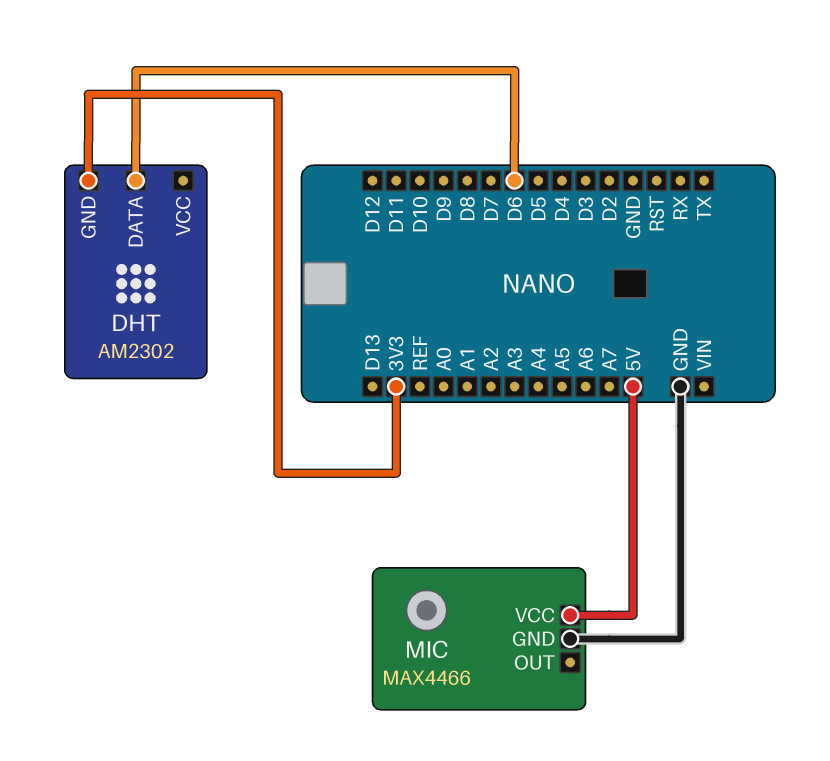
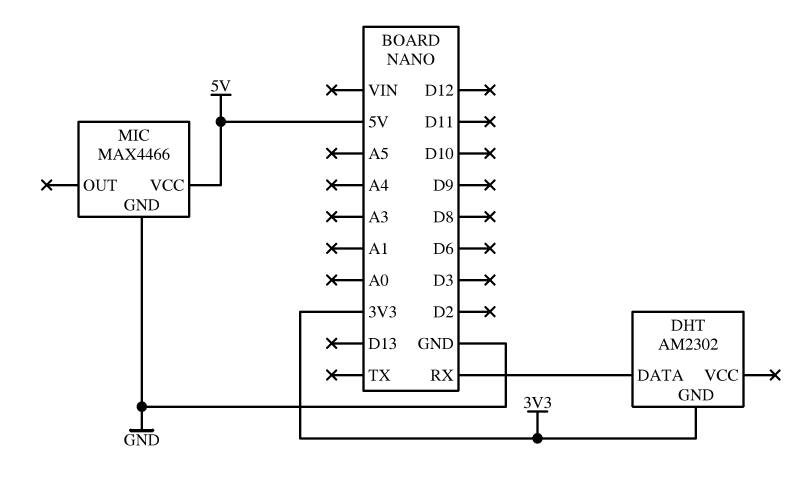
DHT pin DATA: D6 -> RX

